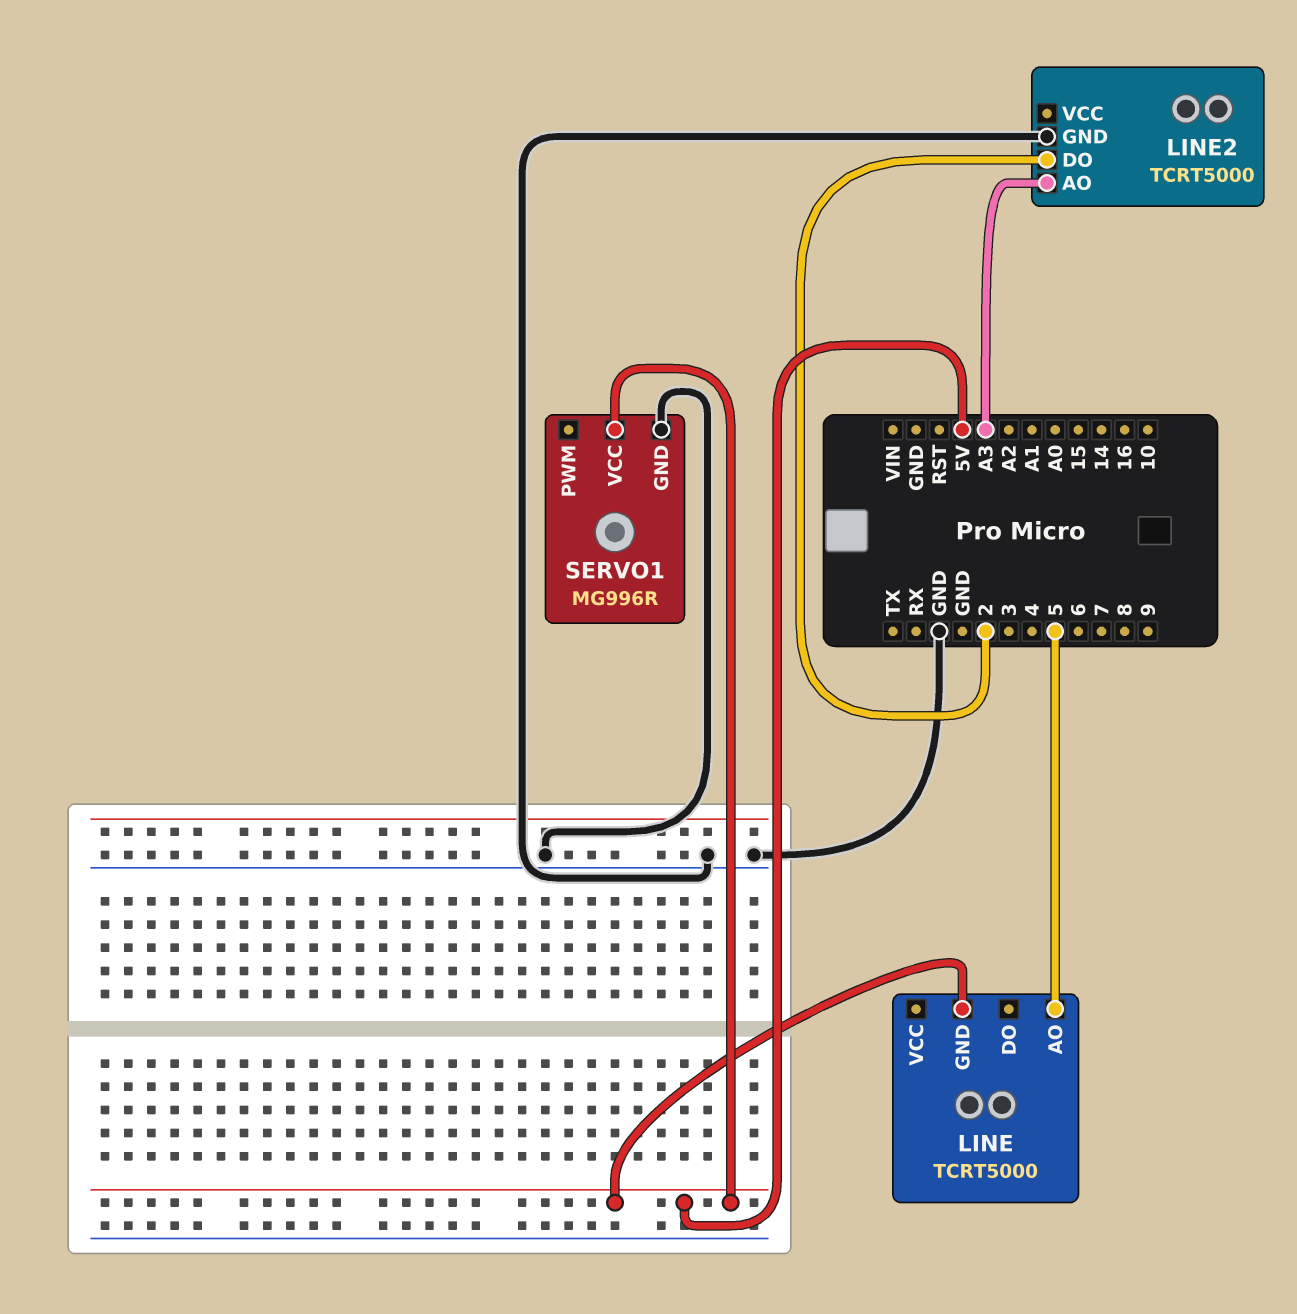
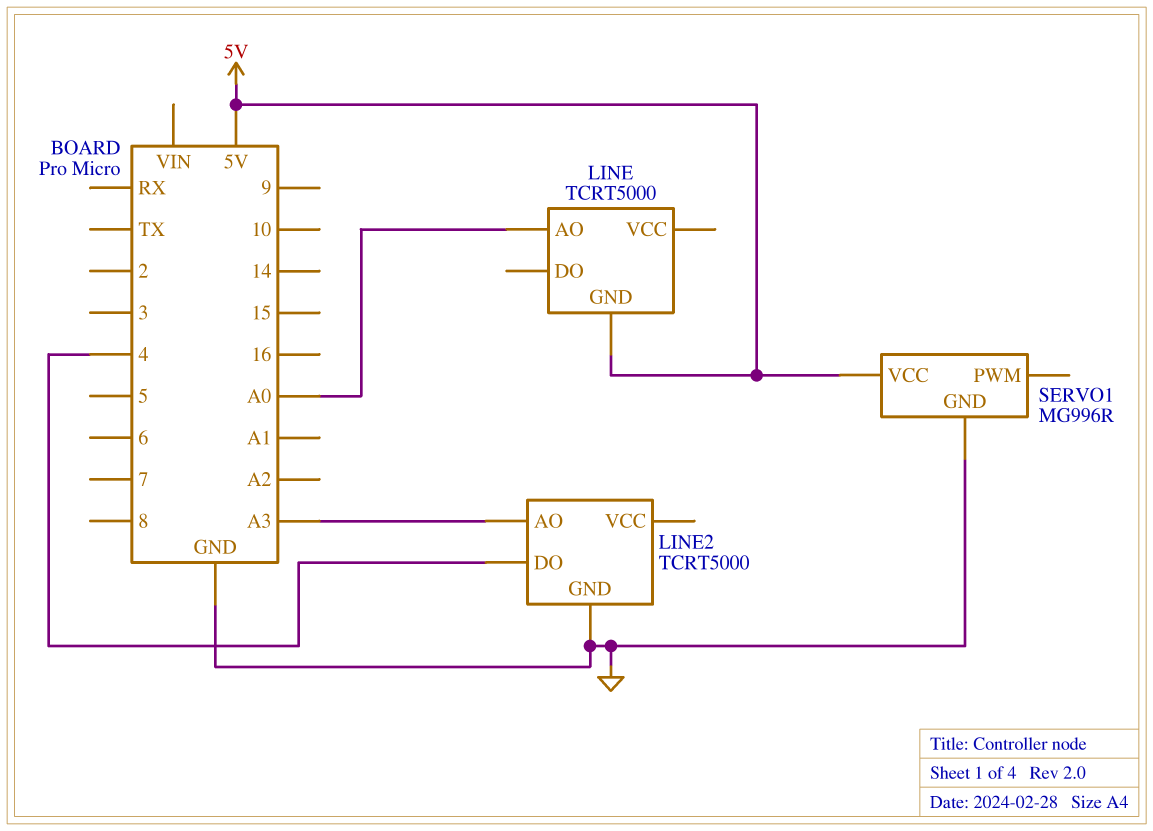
LINE pin AO: 5 -> A0
LINE2 pin DO: 2 -> 4

